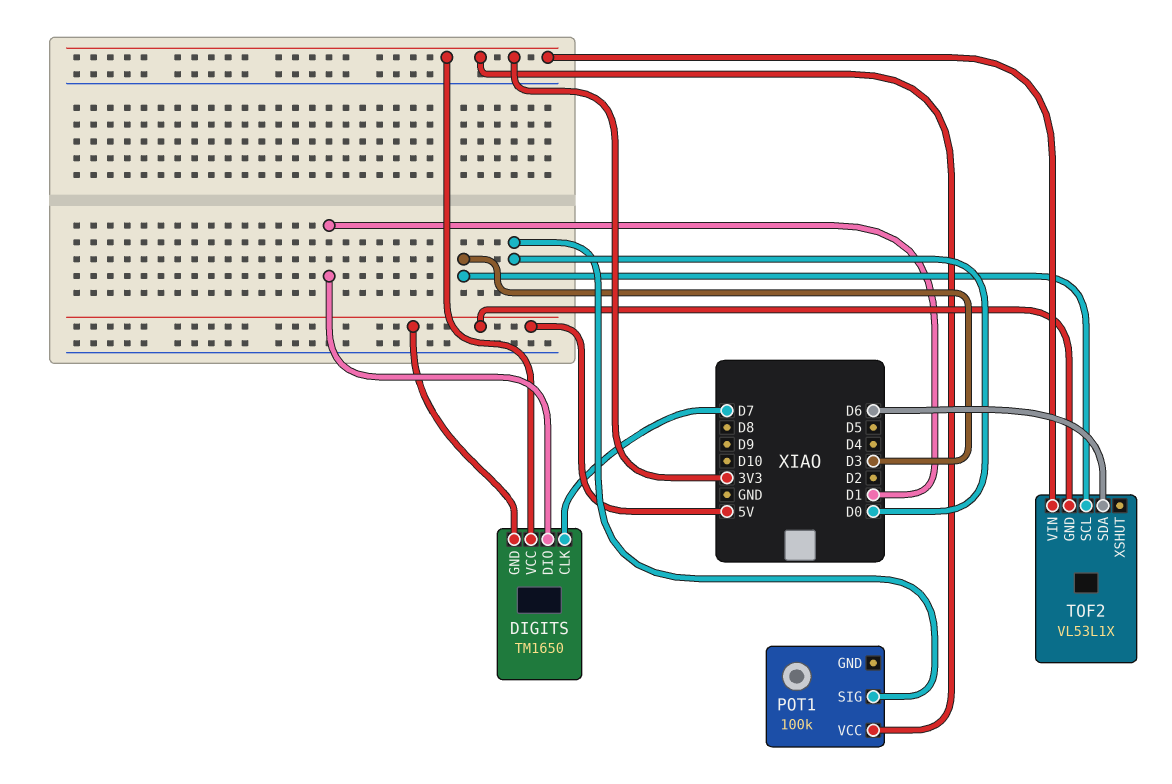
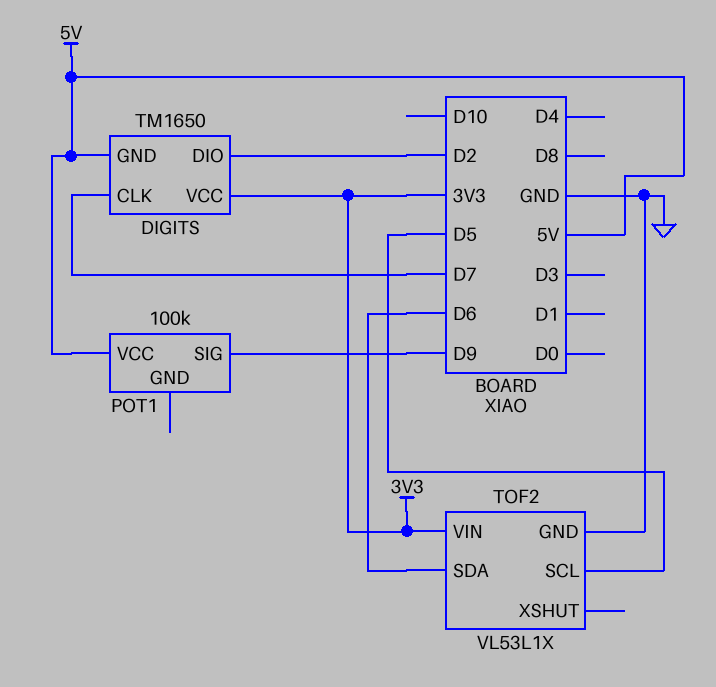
DIGITS pin DIO: D1 -> D2
POT1 pin SIG: D0 -> D9
POT1 pin VCC: 3V3 -> 5V
TOF2 pin GND: 5V -> GND
TOF2 pin SCL: D3 -> D5

